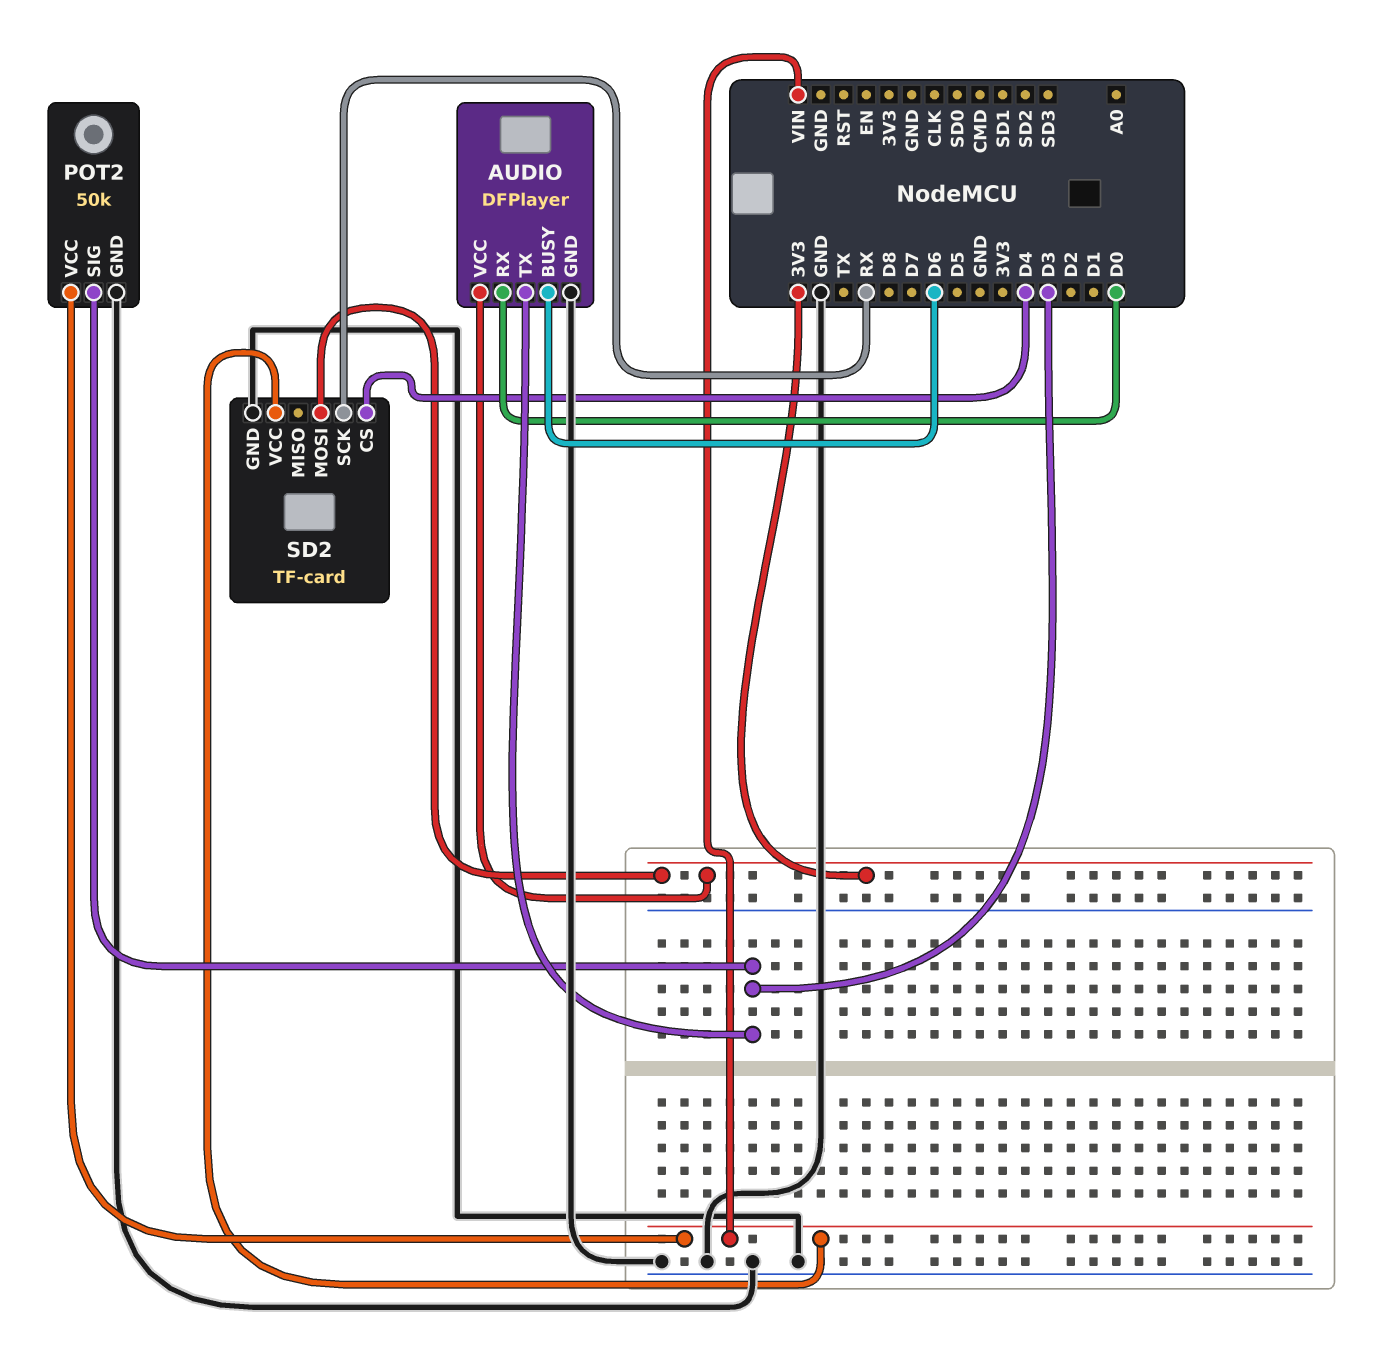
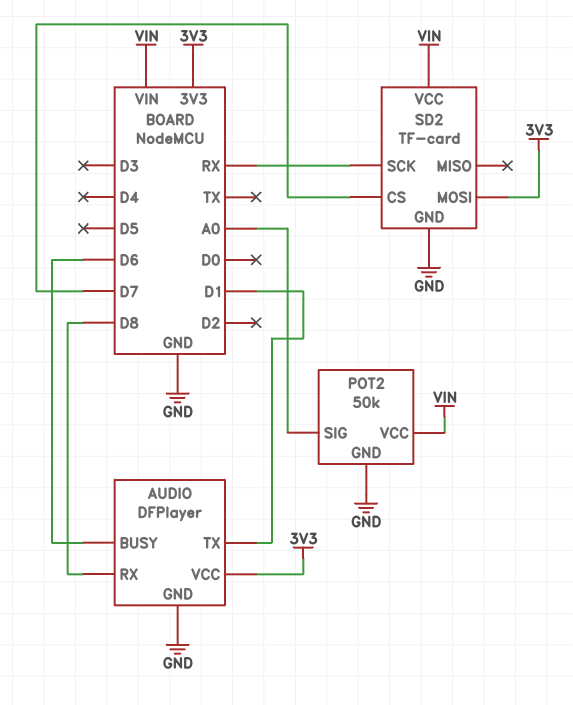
AUDIO pin RX: D0 -> D8
AUDIO pin TX: D3 -> D1
POT2 pin SIG: D3 -> A0
SD2 pin CS: D4 -> D7

